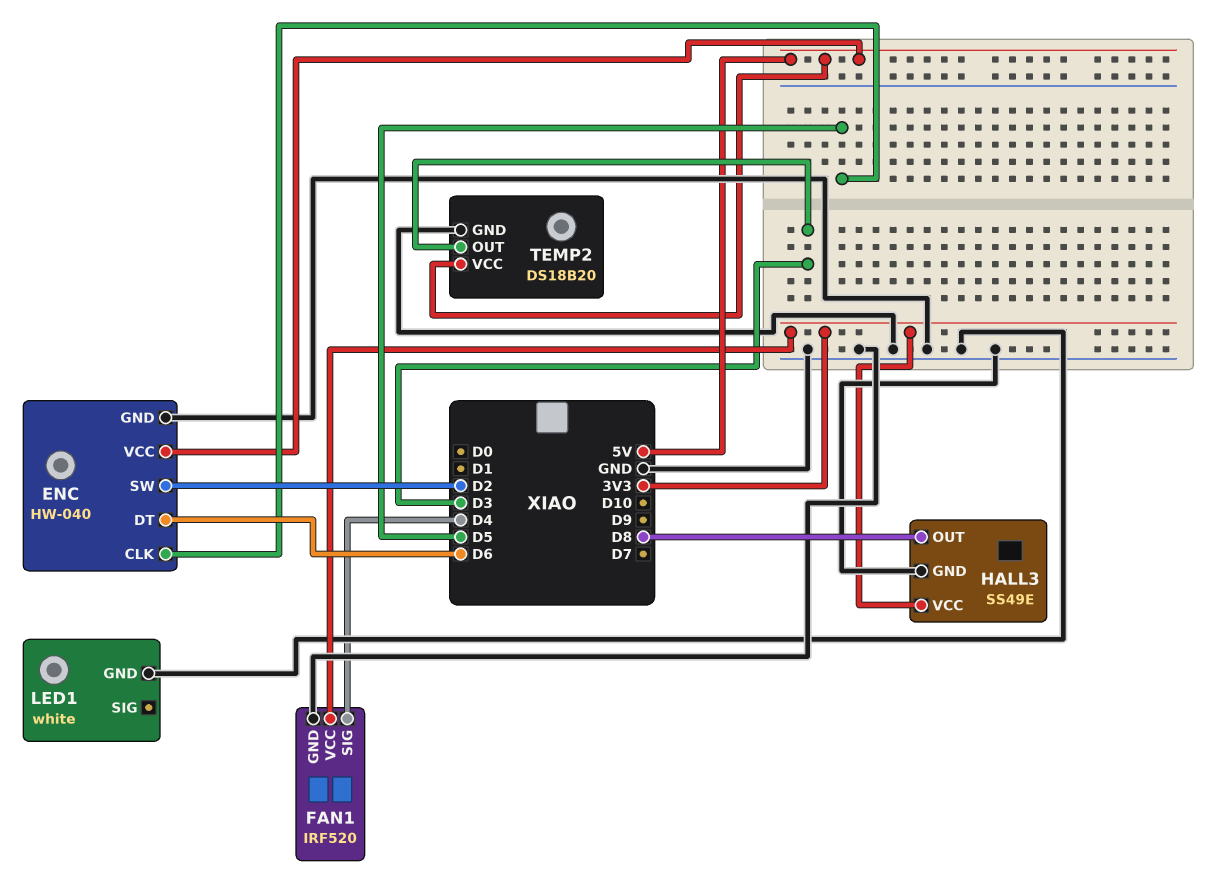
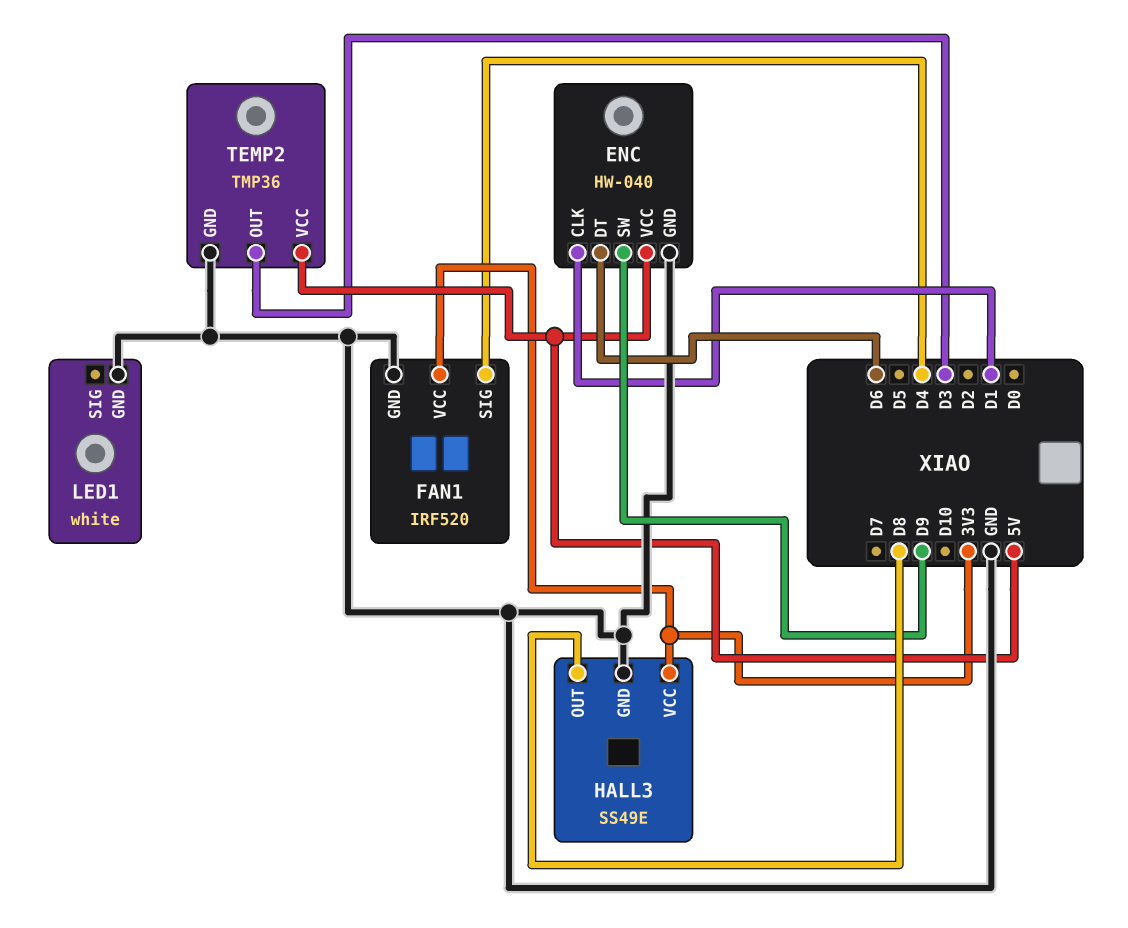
ENC pin CLK: D5 -> D1
ENC pin SW: D2 -> D9
TEMP2: DS18B20 -> TMP36

